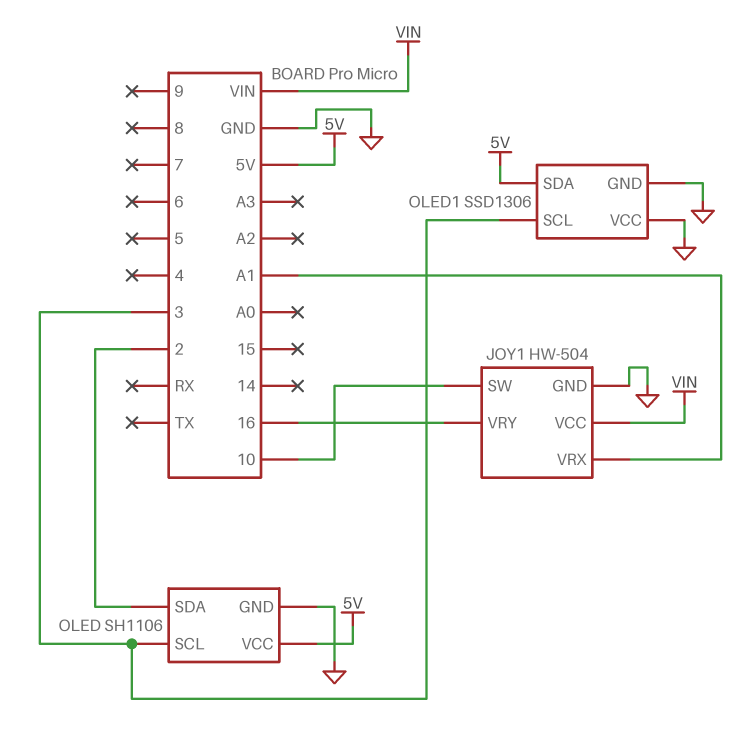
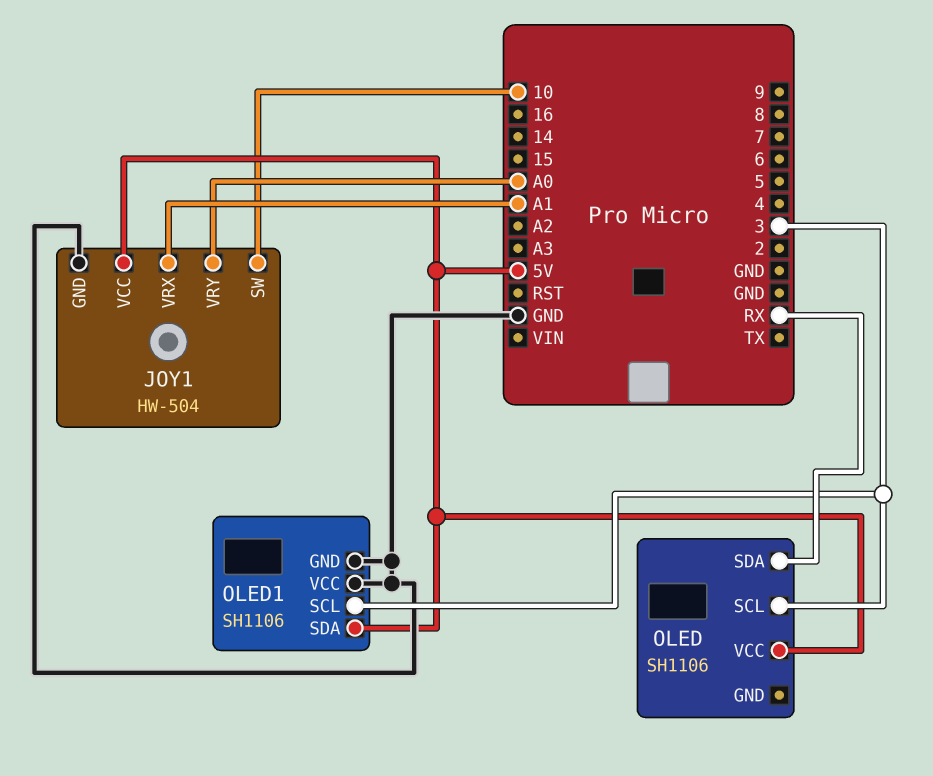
JOY1 pin VCC: VIN -> 5V
JOY1 pin VRY: 16 -> A0
OLED pin GND: GND -> none
OLED pin SDA: 2 -> RX
OLED1: SSD1306 -> SH1106

